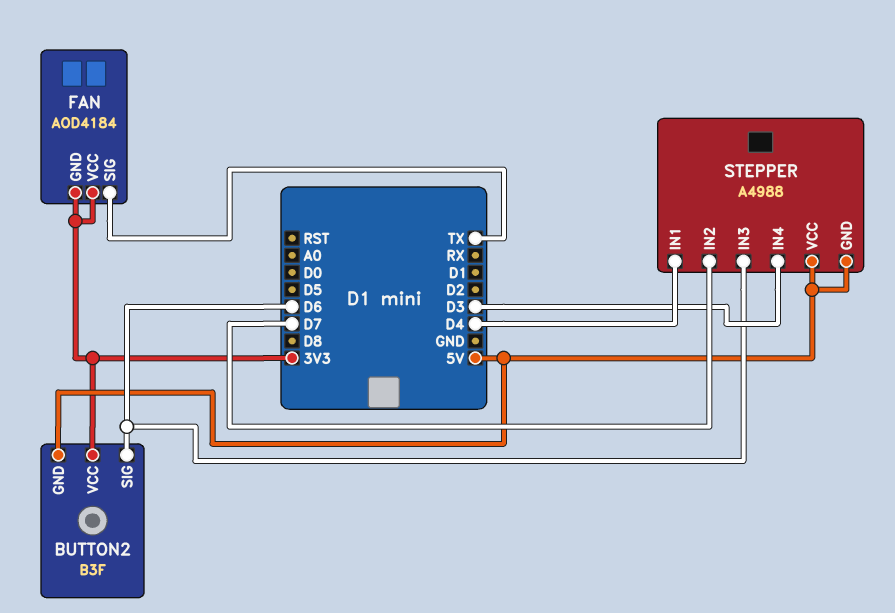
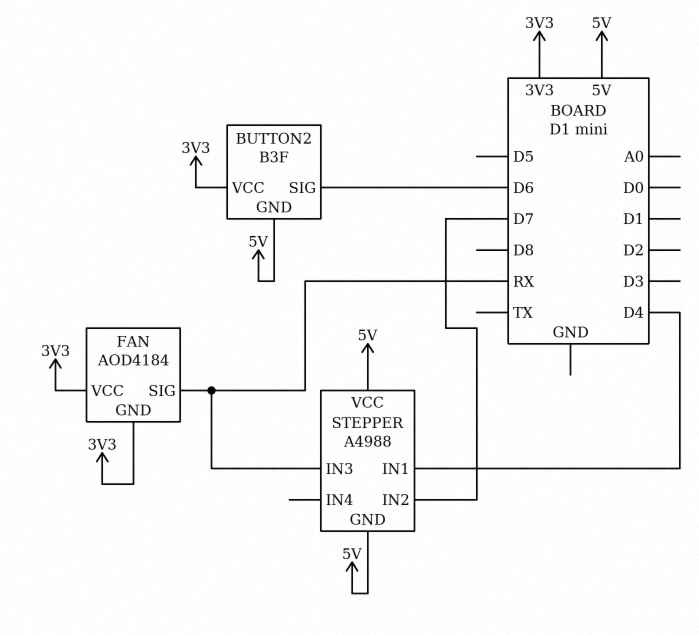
FAN pin SIG: TX -> RX
STEPPER pin IN3: D6 -> RX
STEPPER pin IN4: D3 -> none

